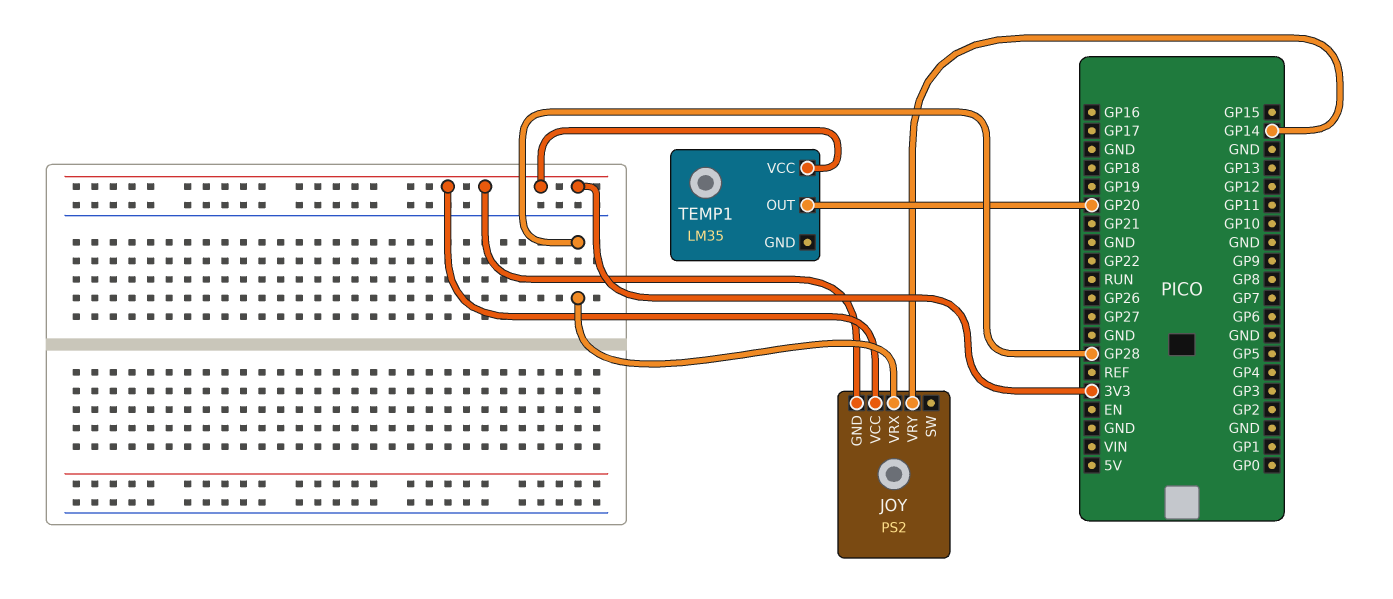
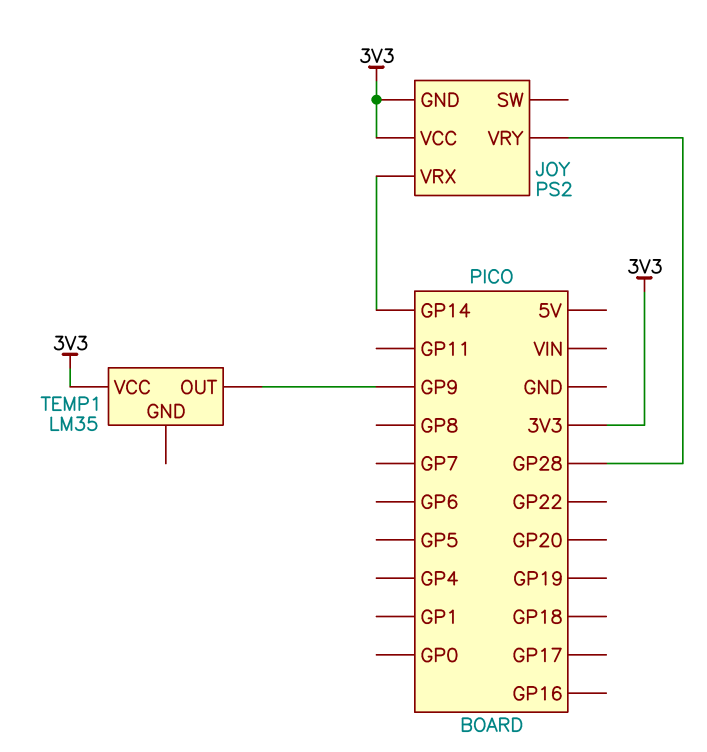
JOY pin VRX: GP28 -> GP14
JOY pin VRY: GP14 -> GP28
TEMP1 pin OUT: GP20 -> GP9

